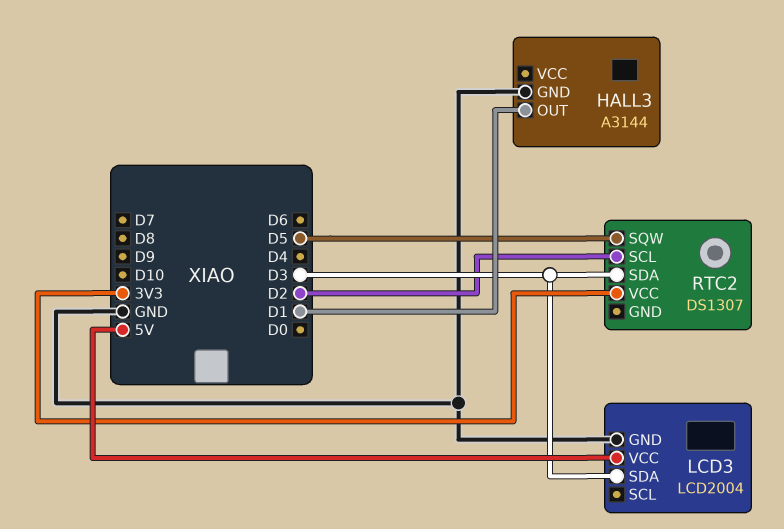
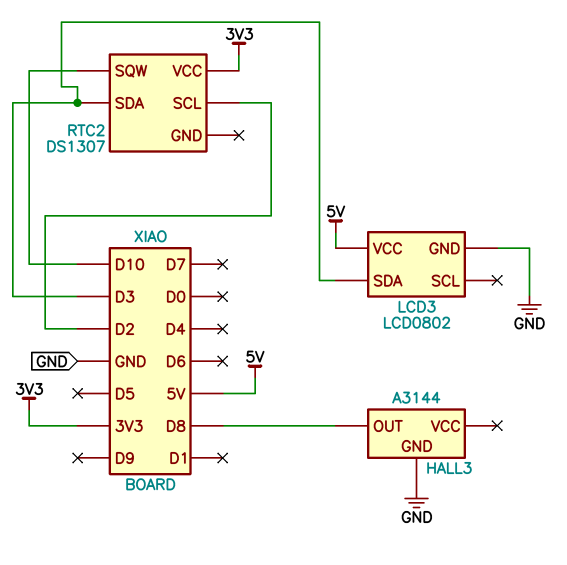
HALL3 pin OUT: D1 -> D8
LCD3: LCD2004 -> LCD0802
RTC2 pin SQW: D5 -> D10

